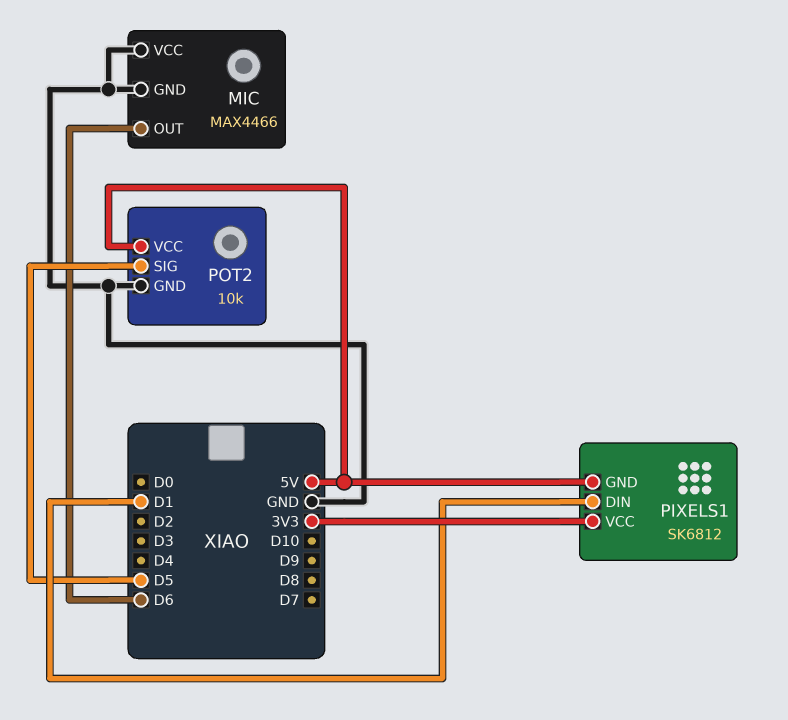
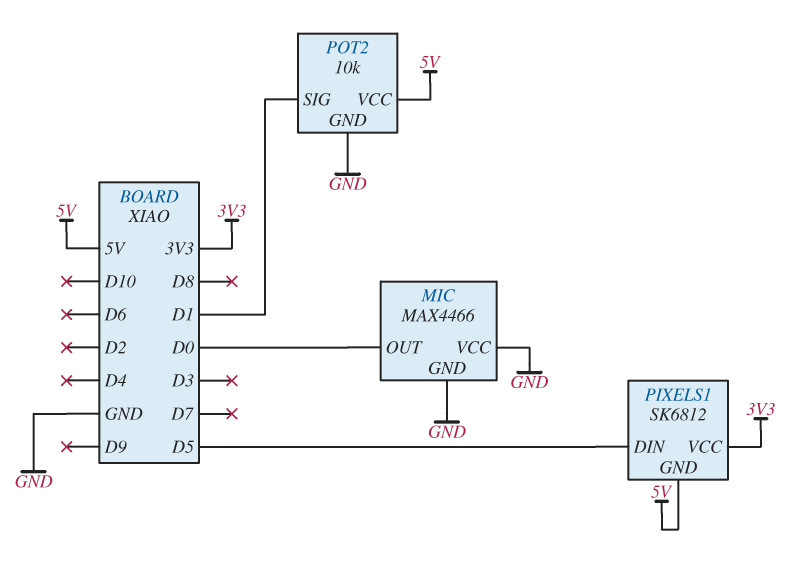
MIC pin OUT: D6 -> D0
PIXELS1 pin DIN: D1 -> D5
POT2 pin SIG: D5 -> D1

